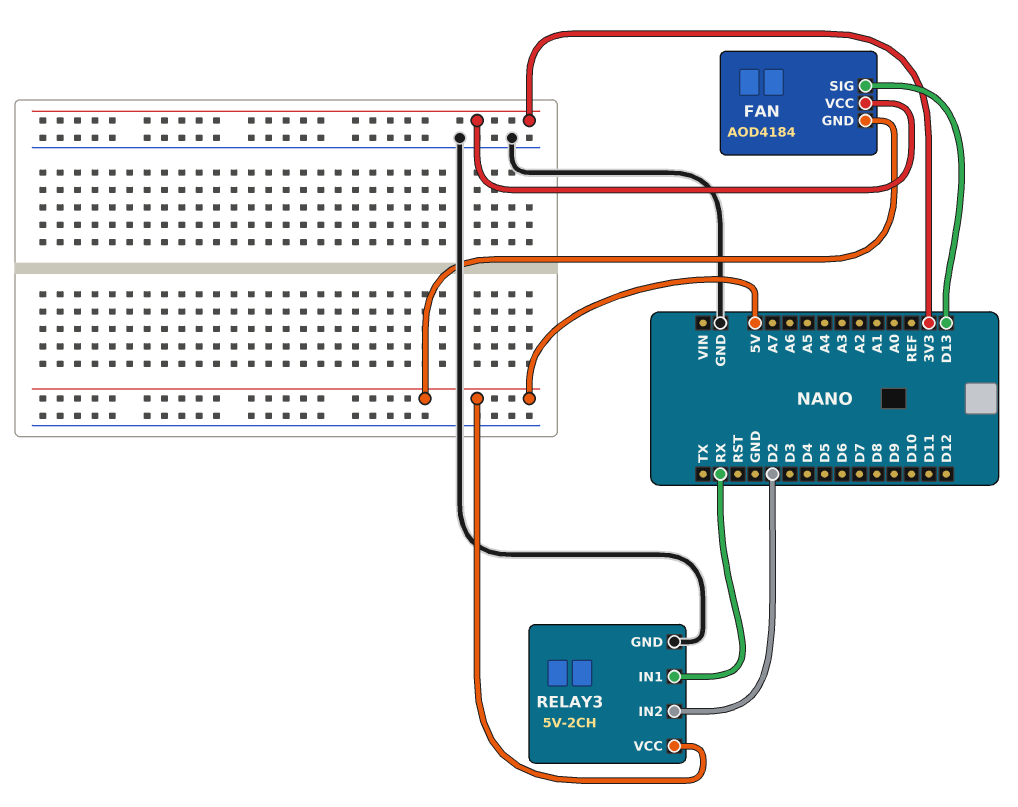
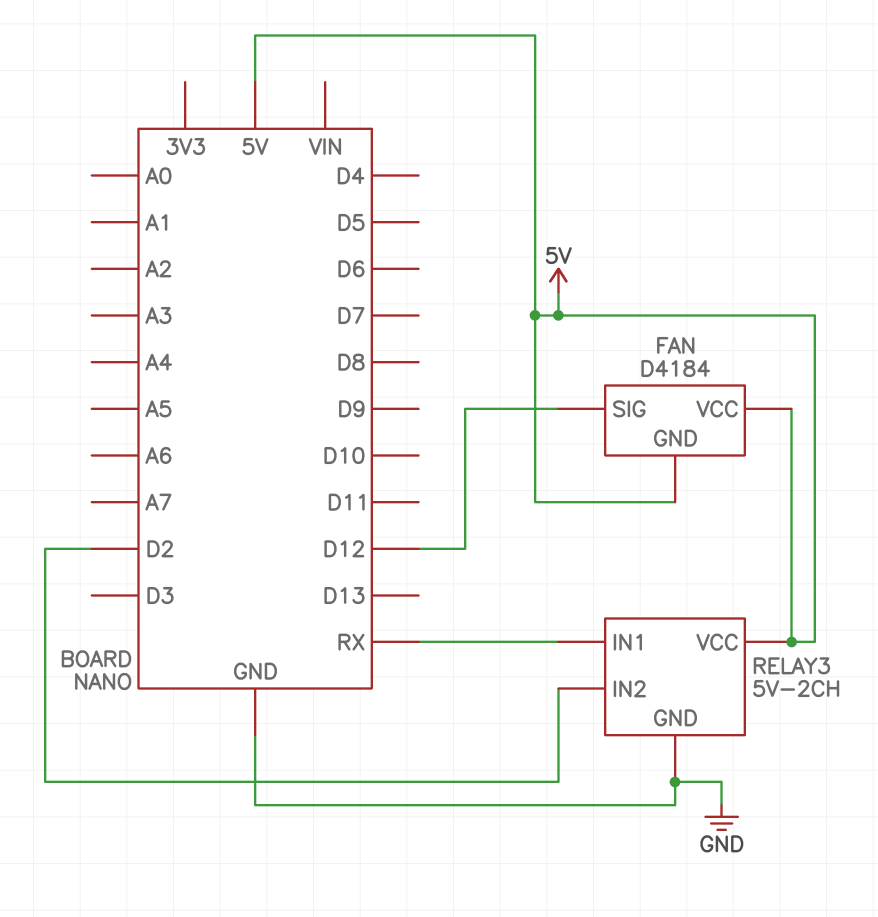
FAN: AOD4184 -> D4184
FAN pin SIG: D13 -> D12
FAN pin VCC: 3V3 -> 5V

